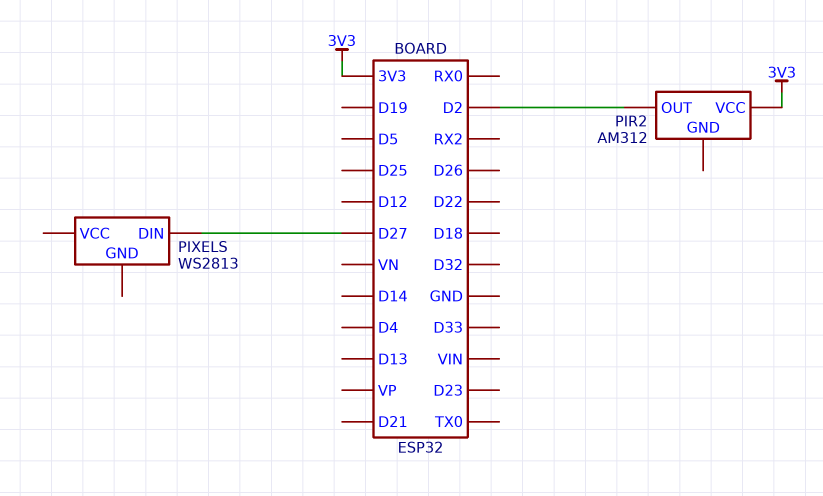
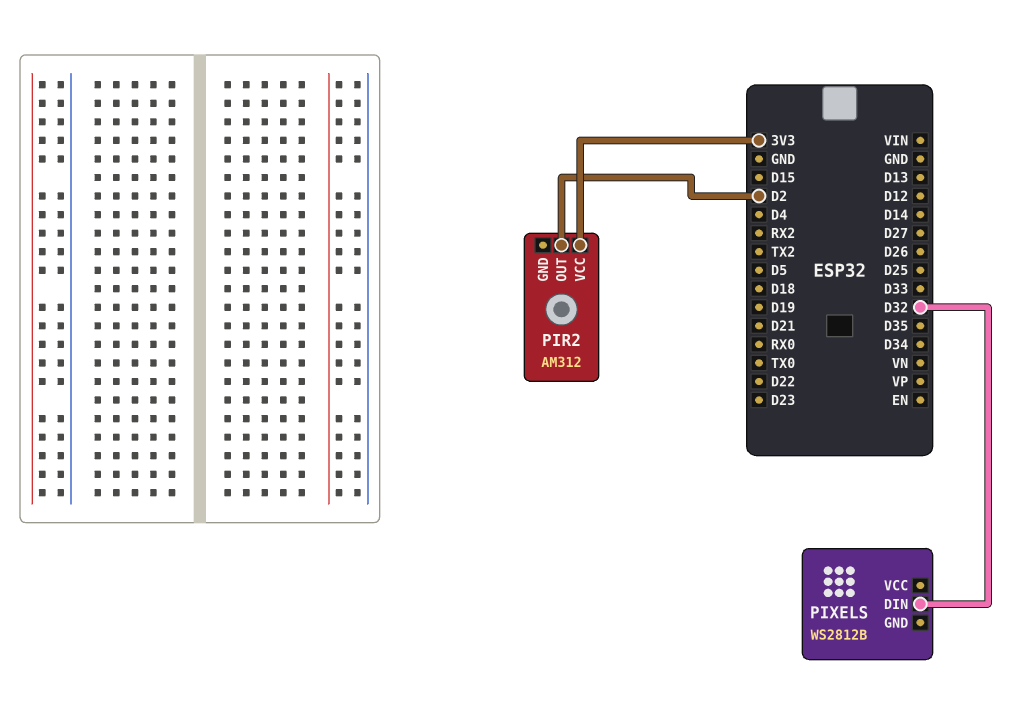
PIXELS: WS2813 -> WS2812B
PIXELS pin DIN: D27 -> D32

